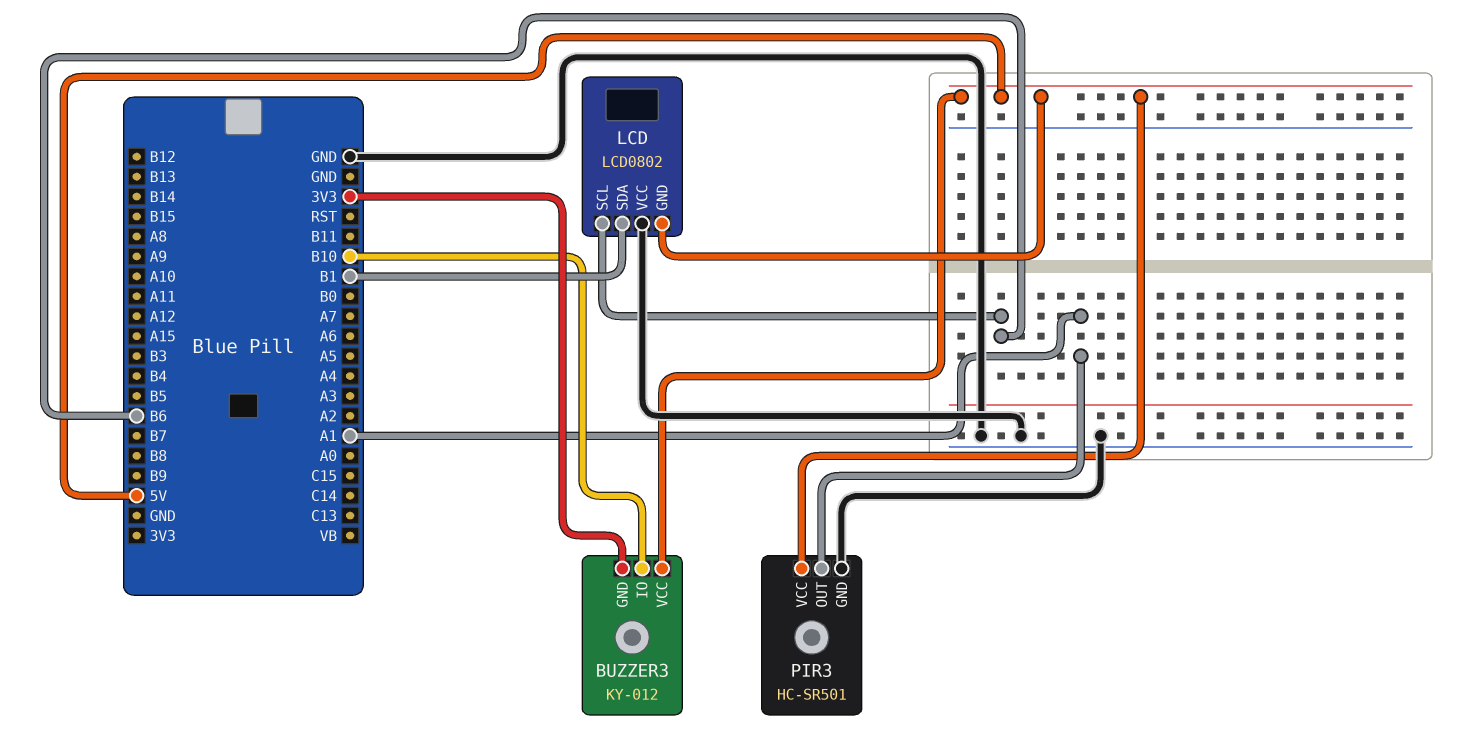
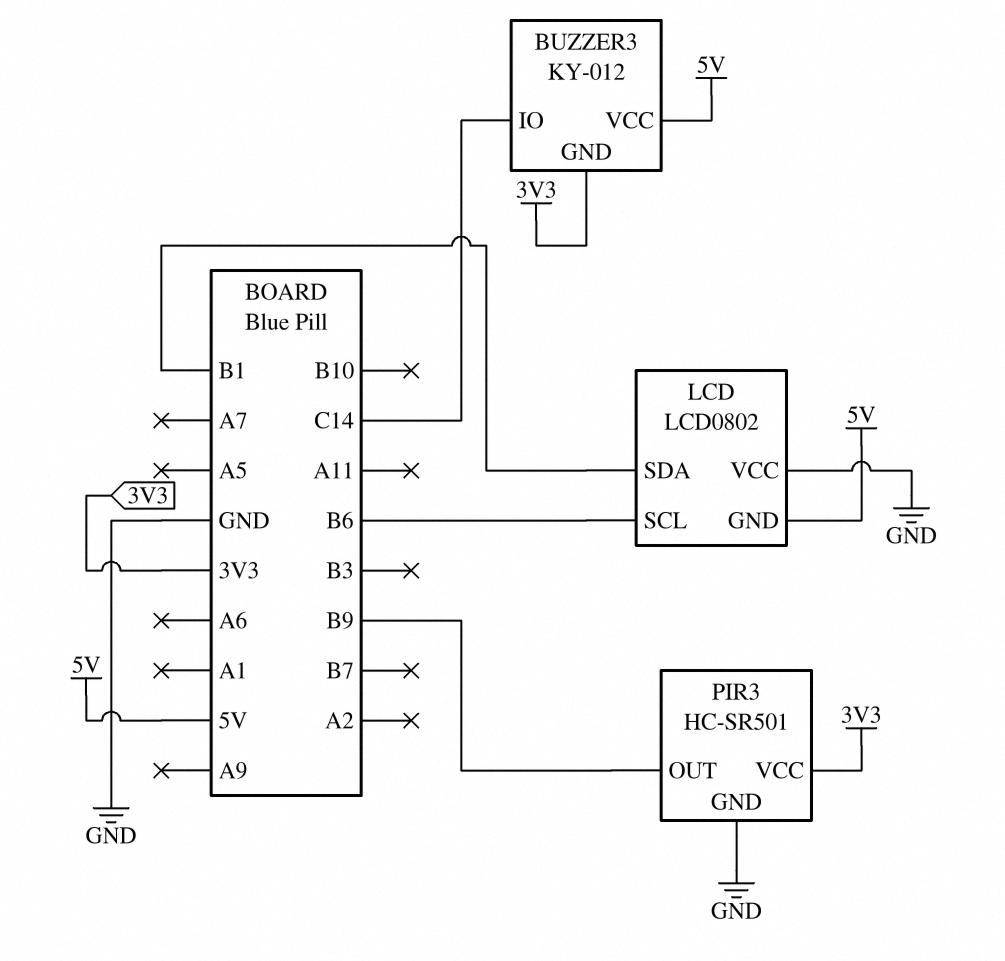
BUZZER3 pin IO: B10 -> C14
PIR3 pin OUT: A1 -> B9
PIR3 pin VCC: 5V -> 3V3

